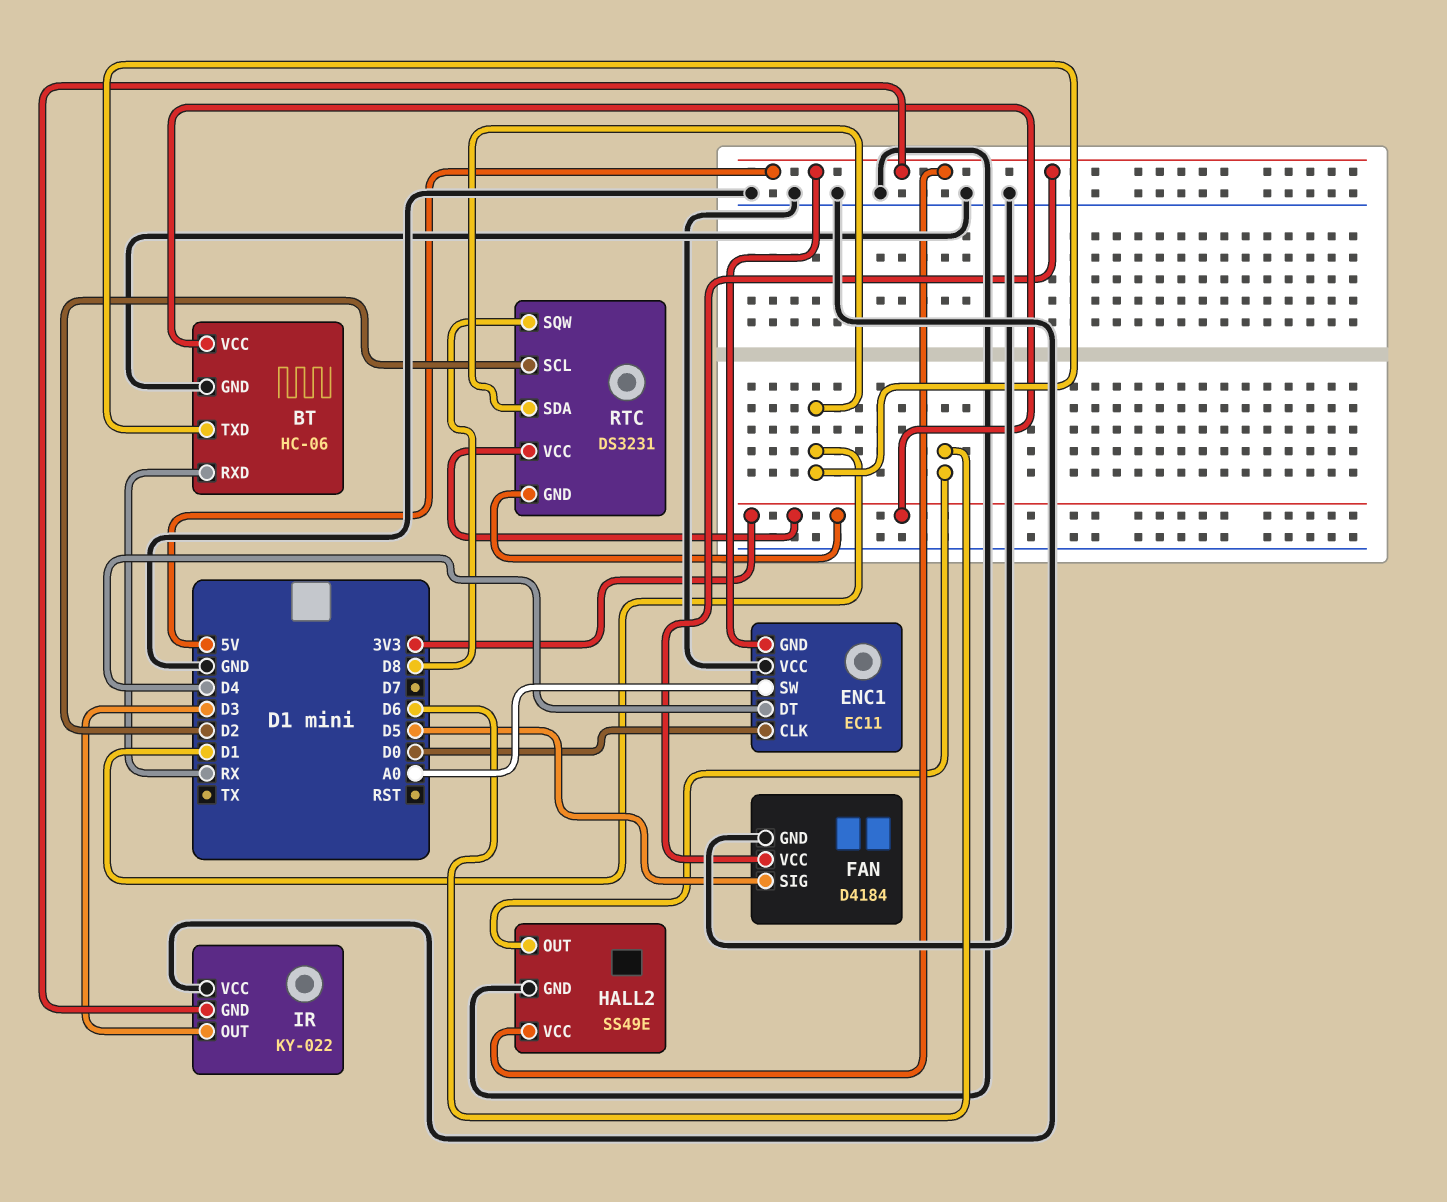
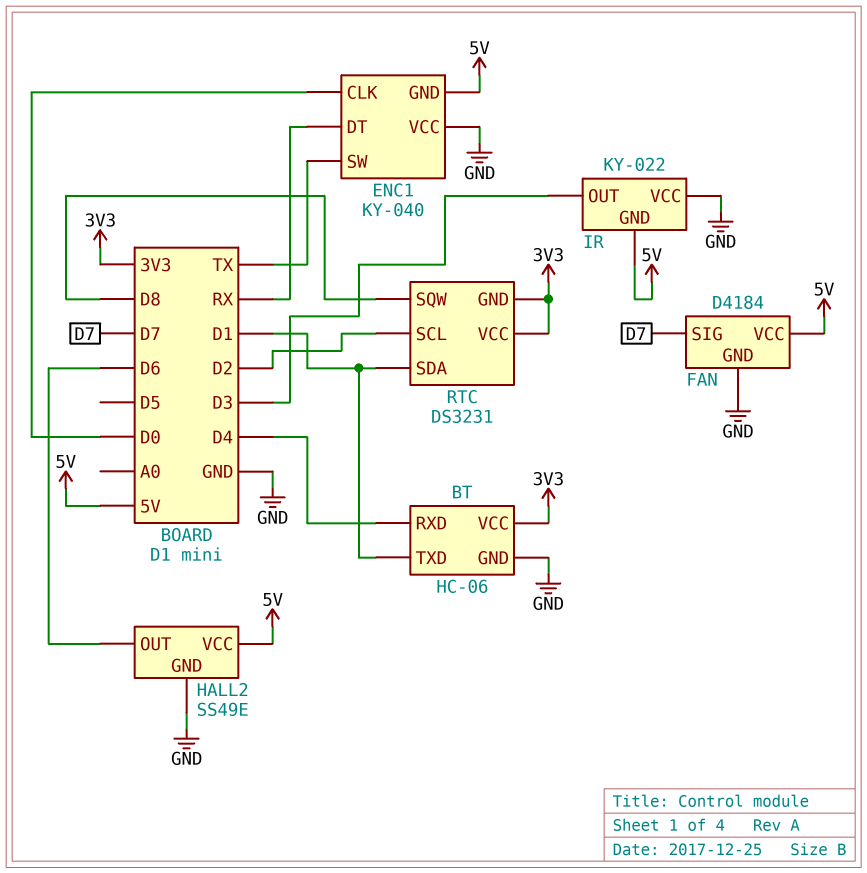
BT pin RXD: RX -> D4
ENC1: EC11 -> KY-040
ENC1 pin DT: D4 -> RX
ENC1 pin SW: A0 -> TX
FAN pin SIG: D5 -> D7

